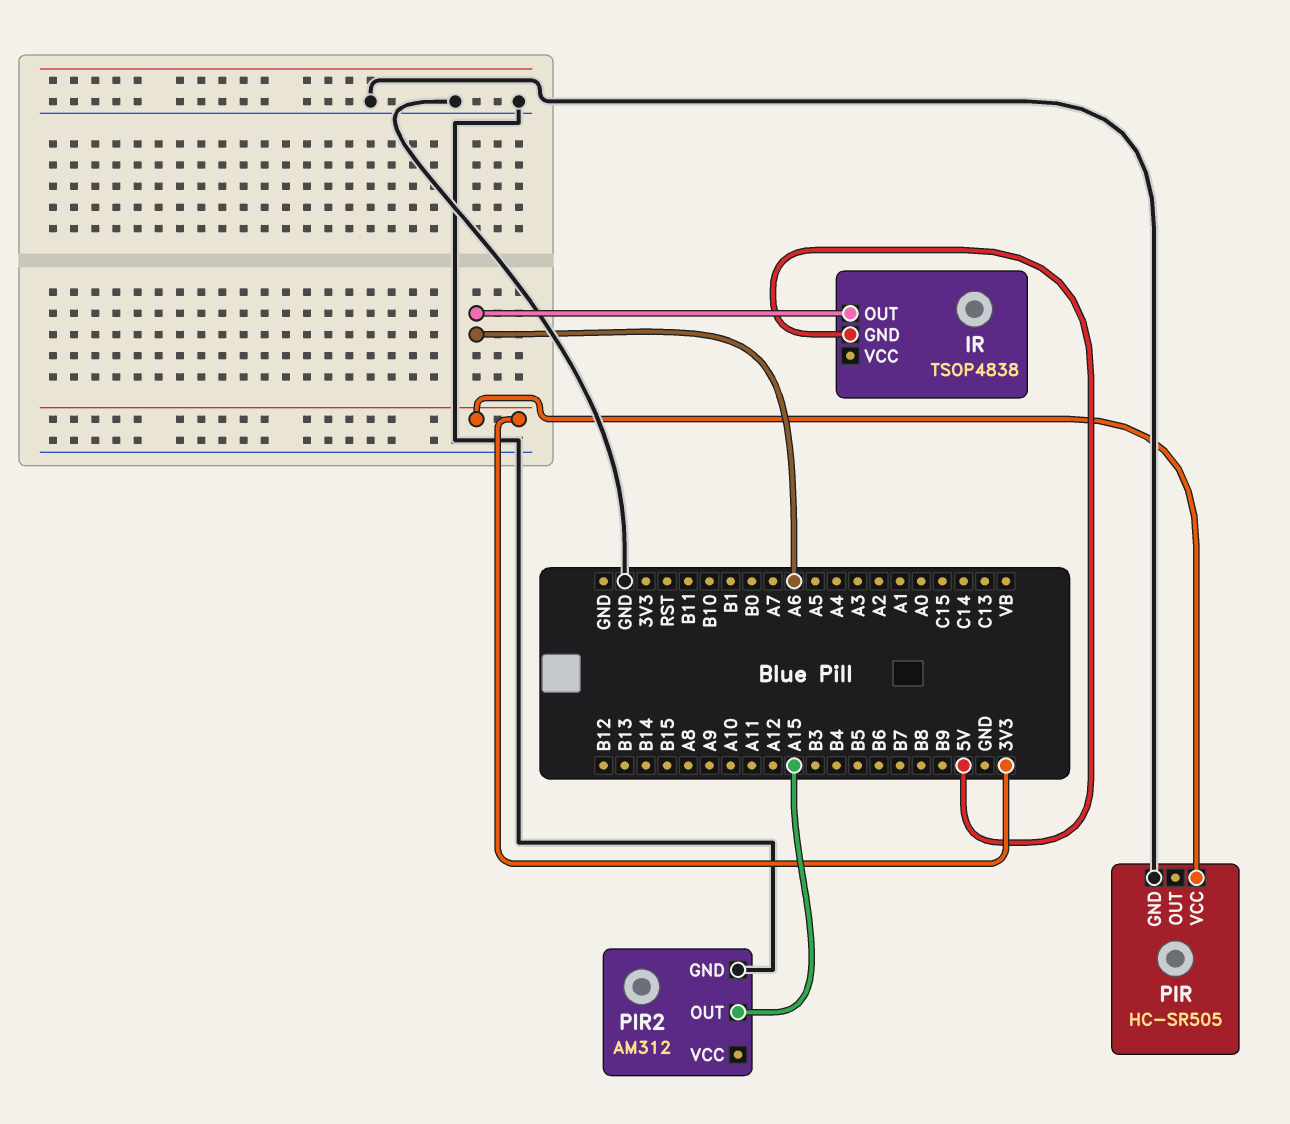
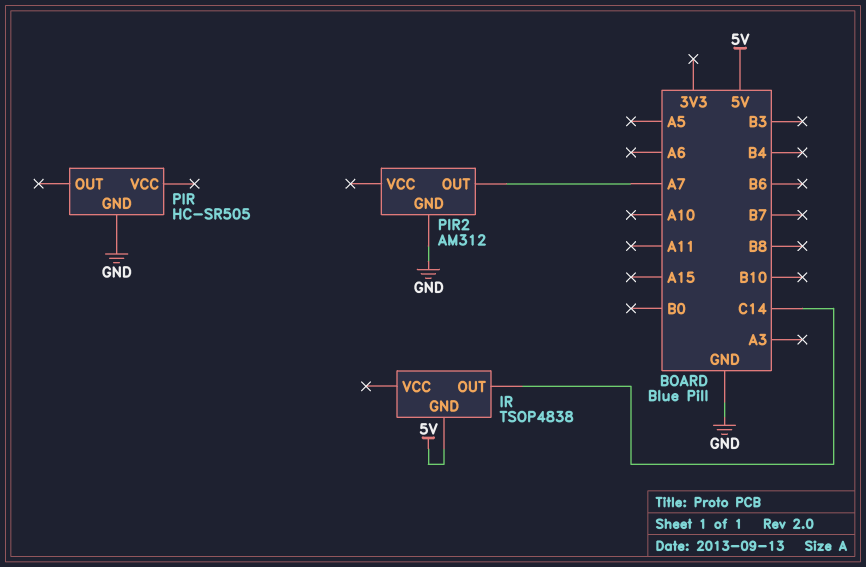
IR pin OUT: A6 -> C14
PIR pin VCC: 3V3 -> none
PIR2 pin OUT: A15 -> A7

